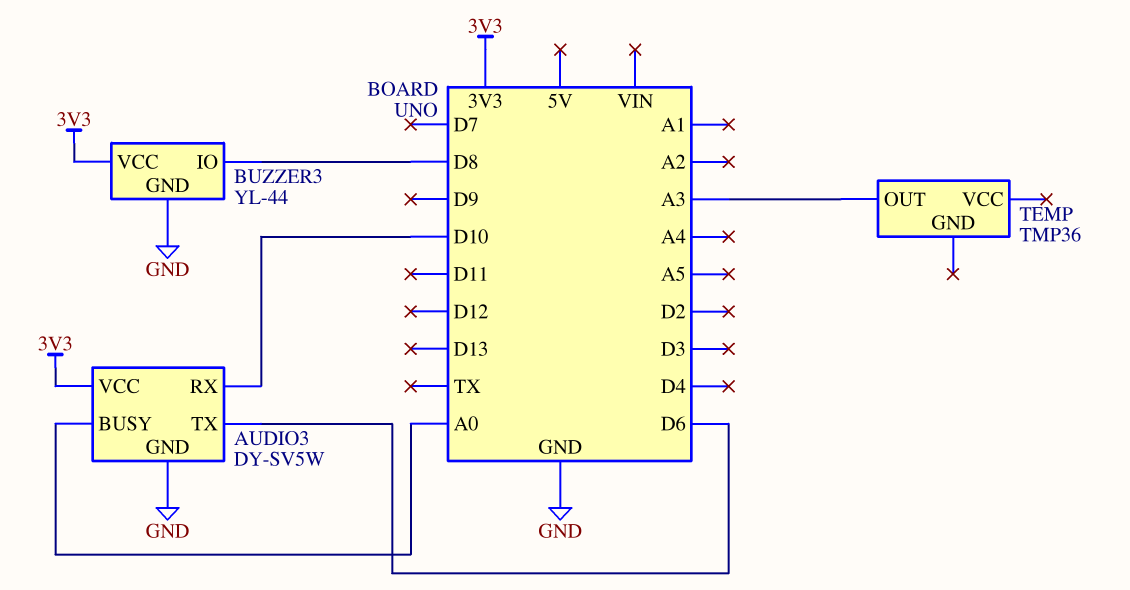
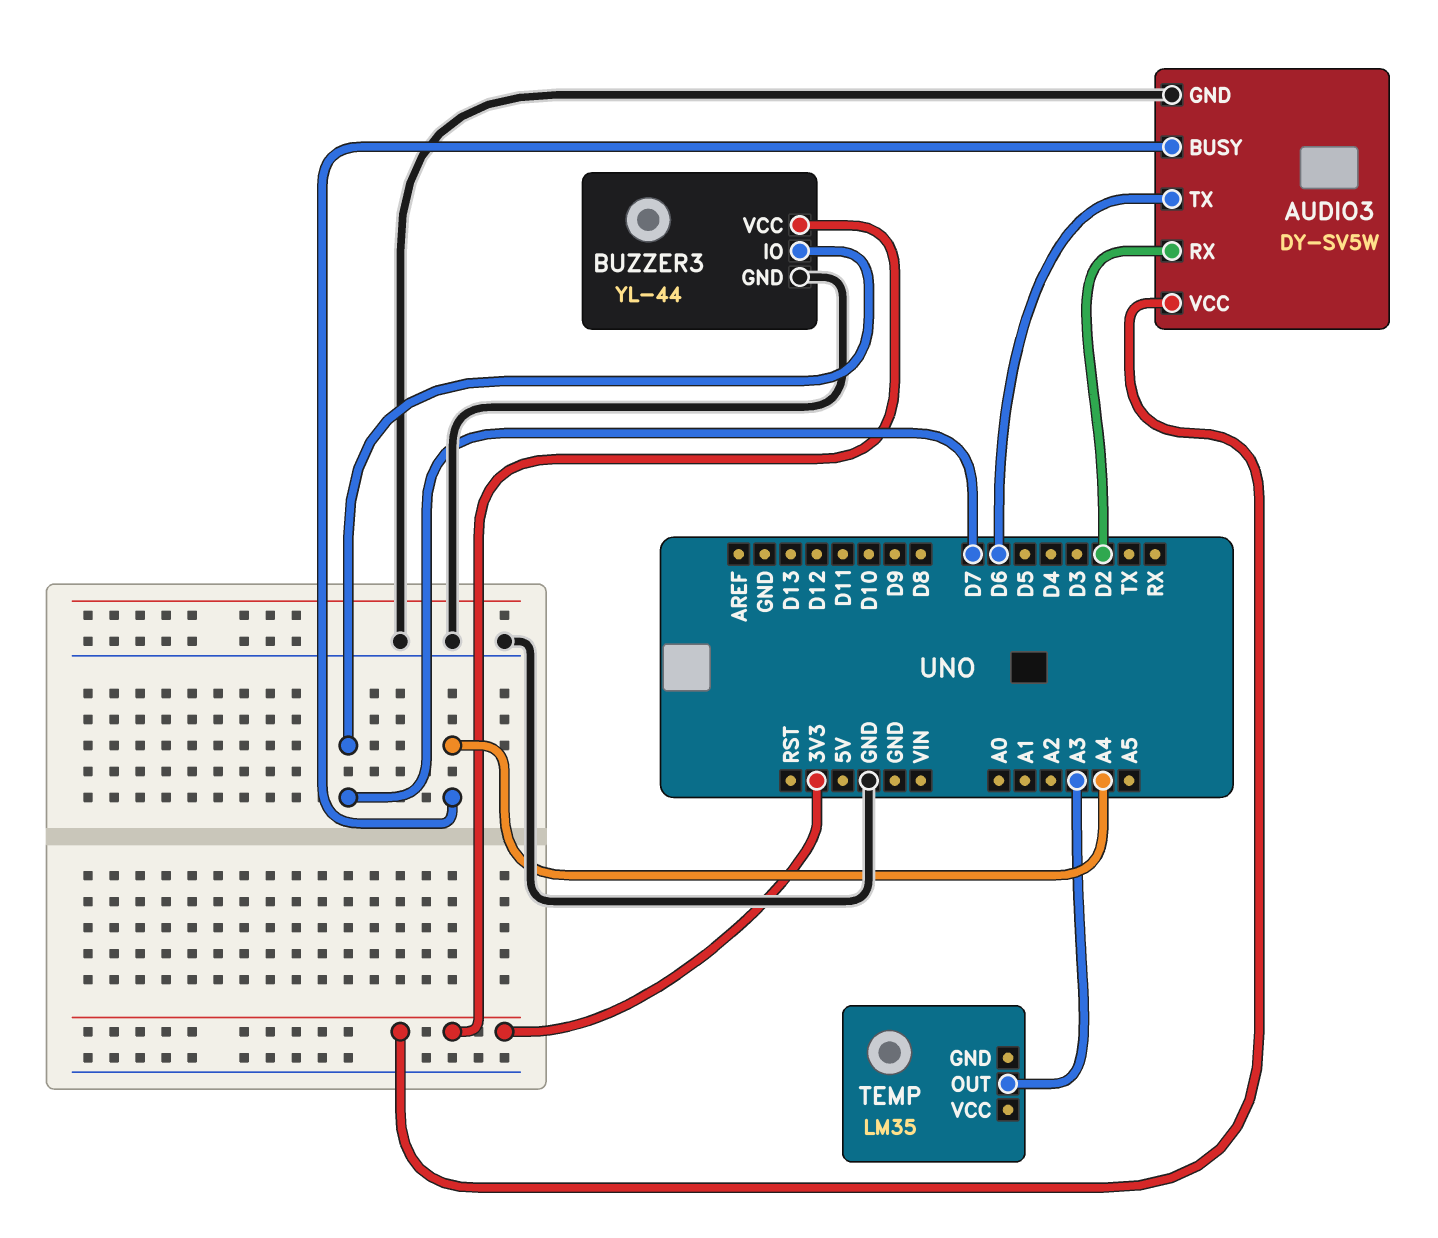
AUDIO3 pin BUSY: A0 -> A4
AUDIO3 pin RX: D10 -> D2
BUZZER3 pin IO: D8 -> D7
TEMP: TMP36 -> LM35

